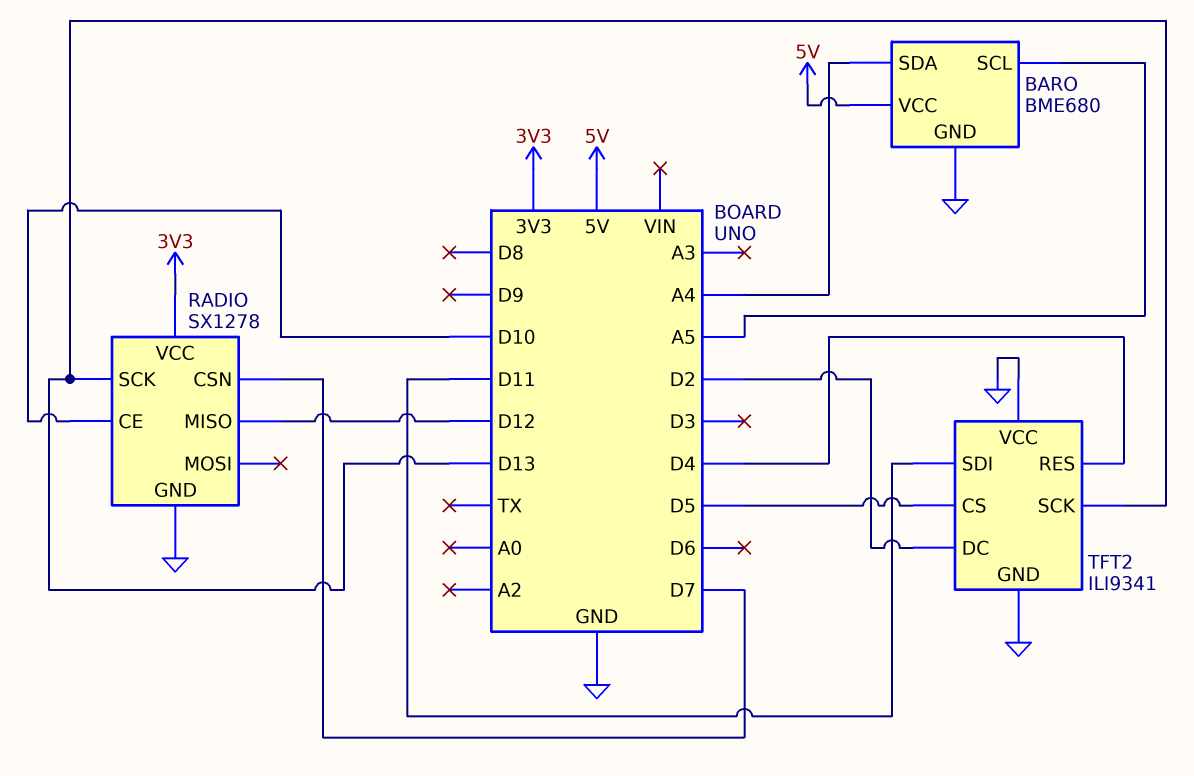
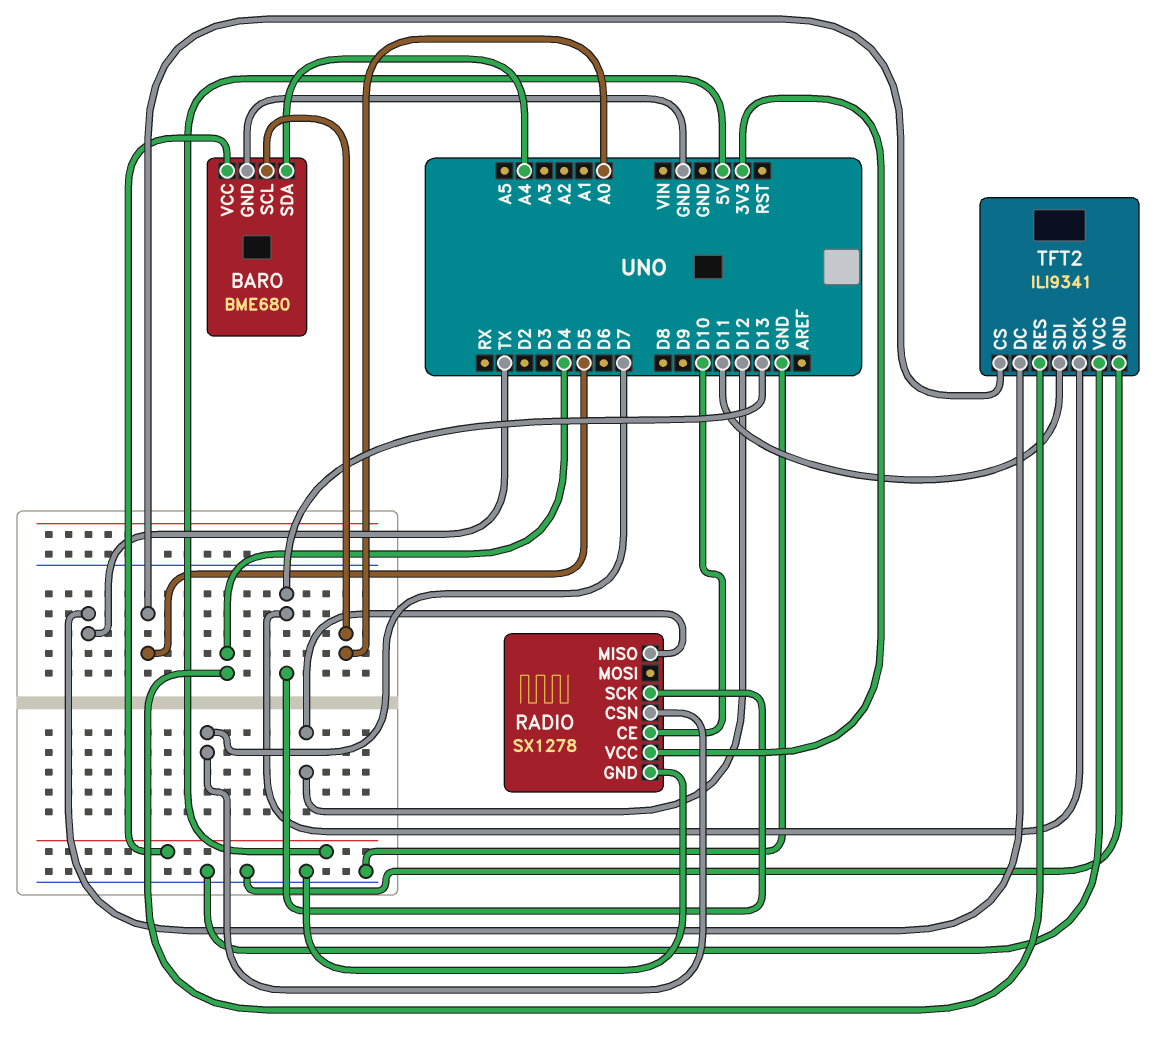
BARO pin SCL: A5 -> A0
TFT2 pin DC: D2 -> TX

